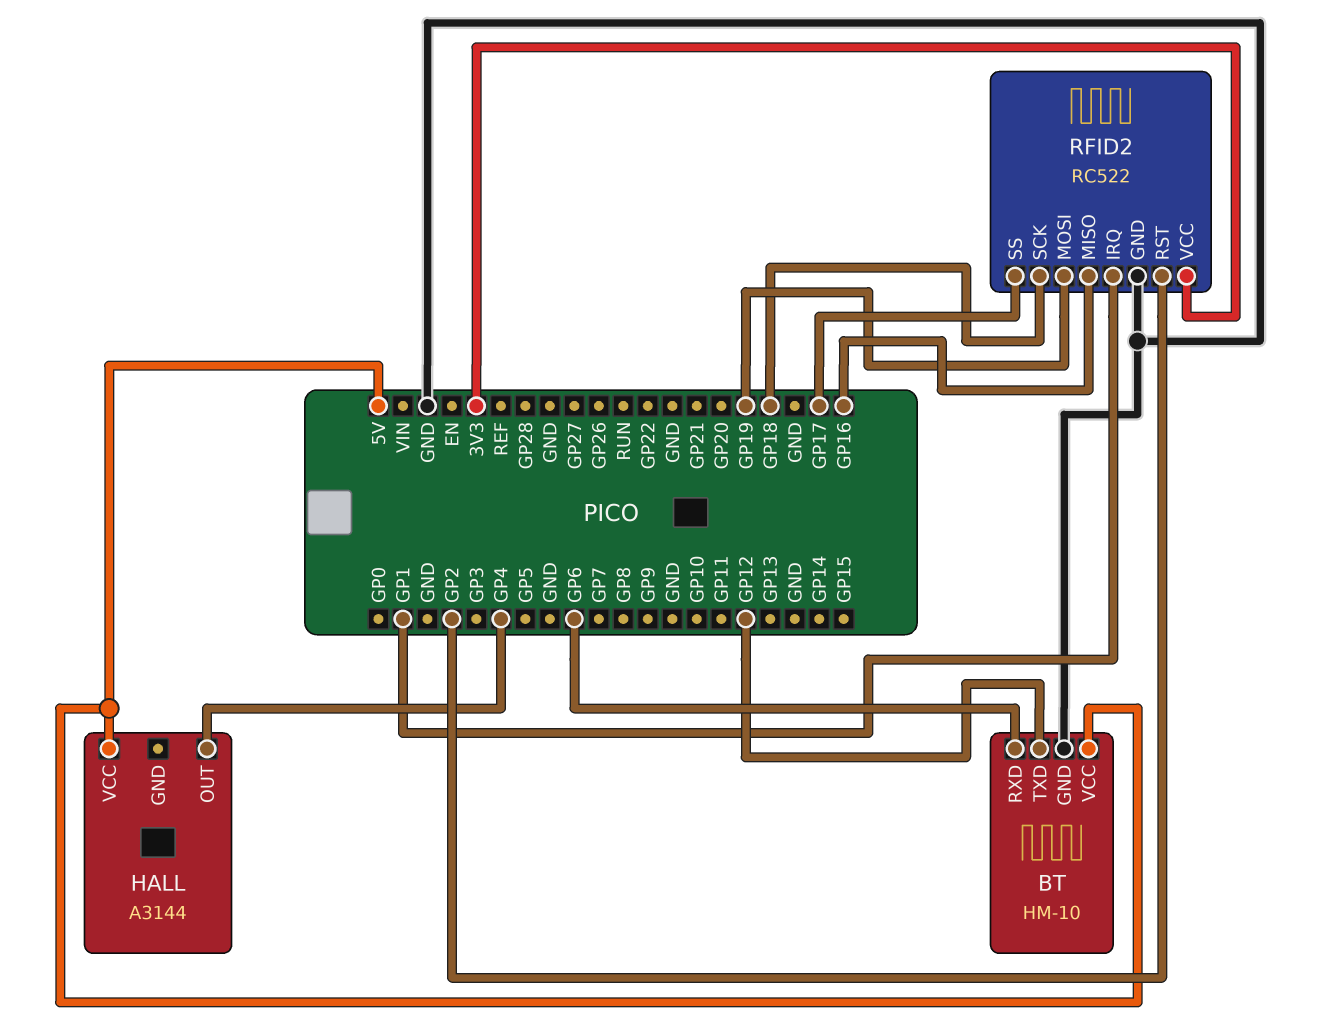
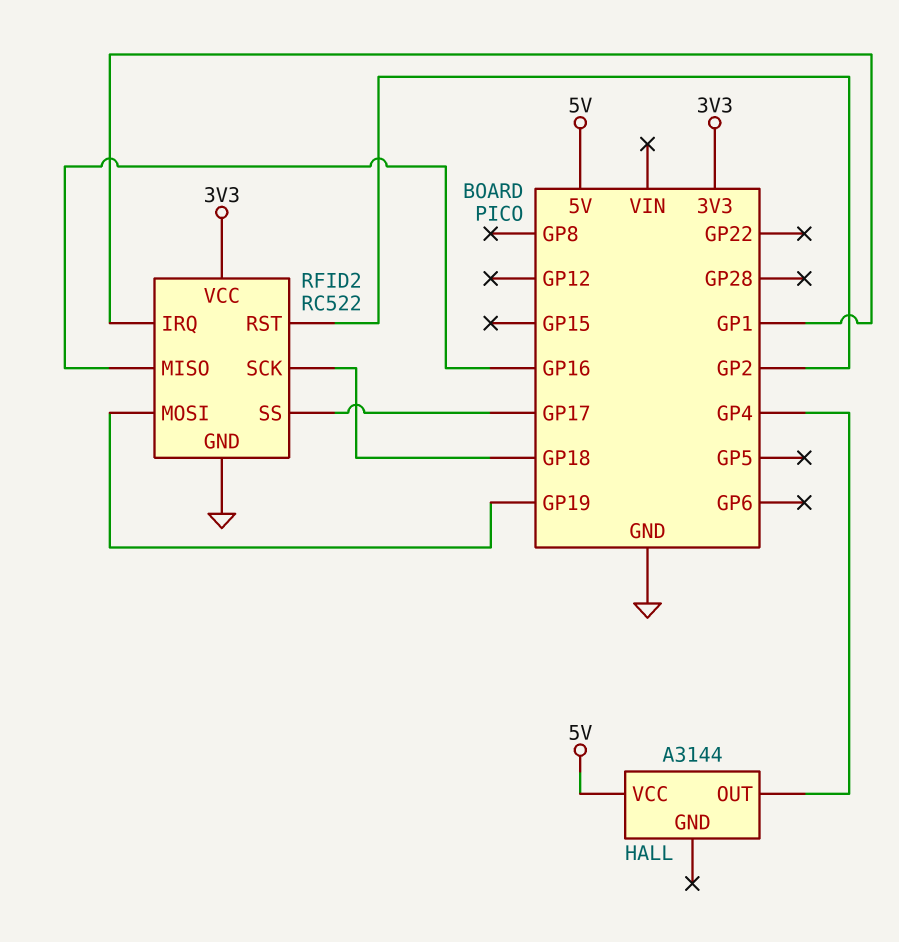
BT: HM-10 -> none
BT pin GND: GND -> none
BT pin RXD: GP6 -> none
BT pin TXD: GP12 -> none
BT pin VCC: 5V -> none

